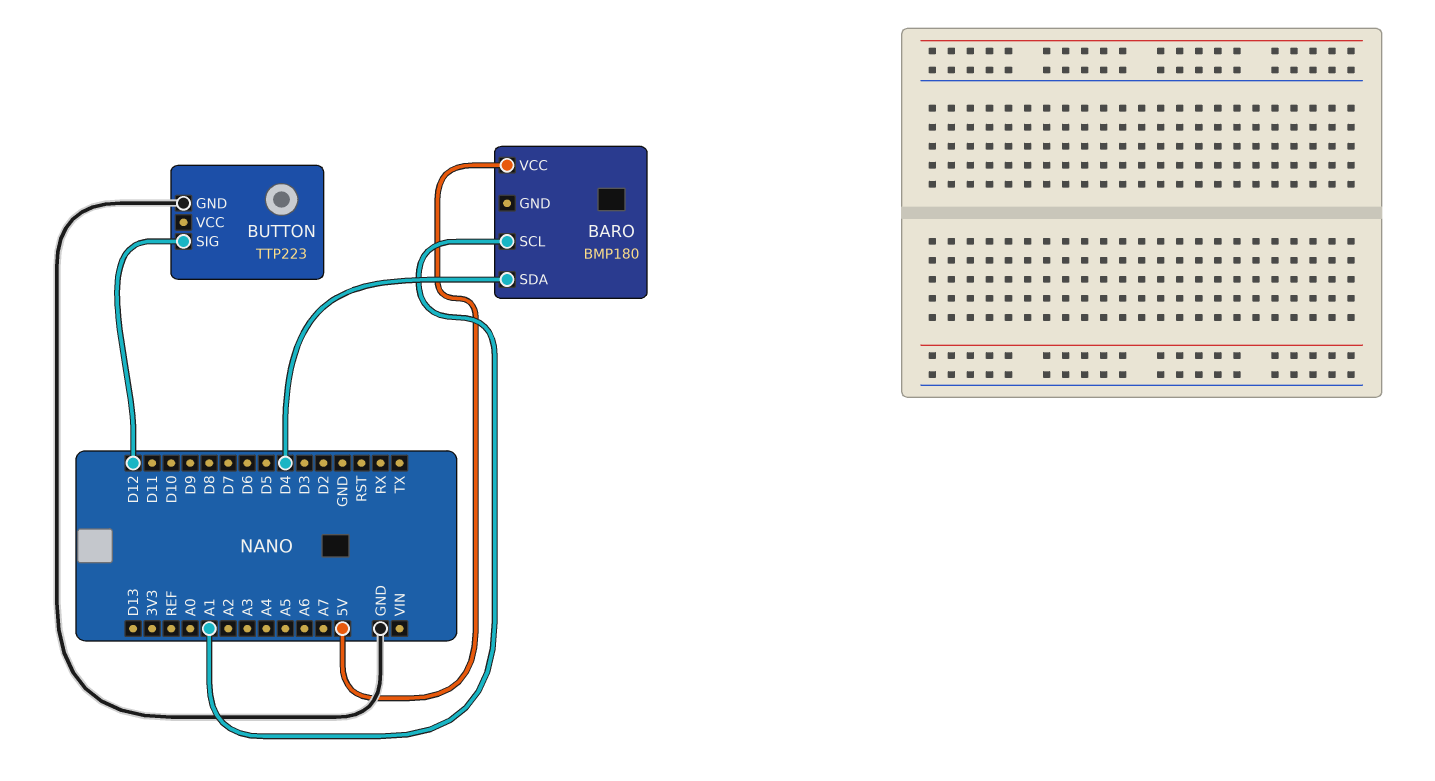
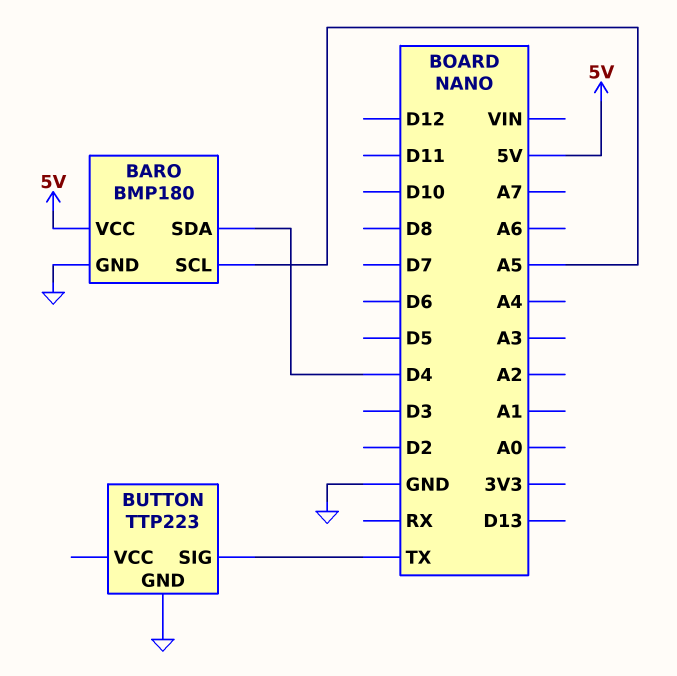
BARO pin GND: none -> GND
BARO pin SCL: A1 -> A5
BUTTON pin SIG: D12 -> TX

